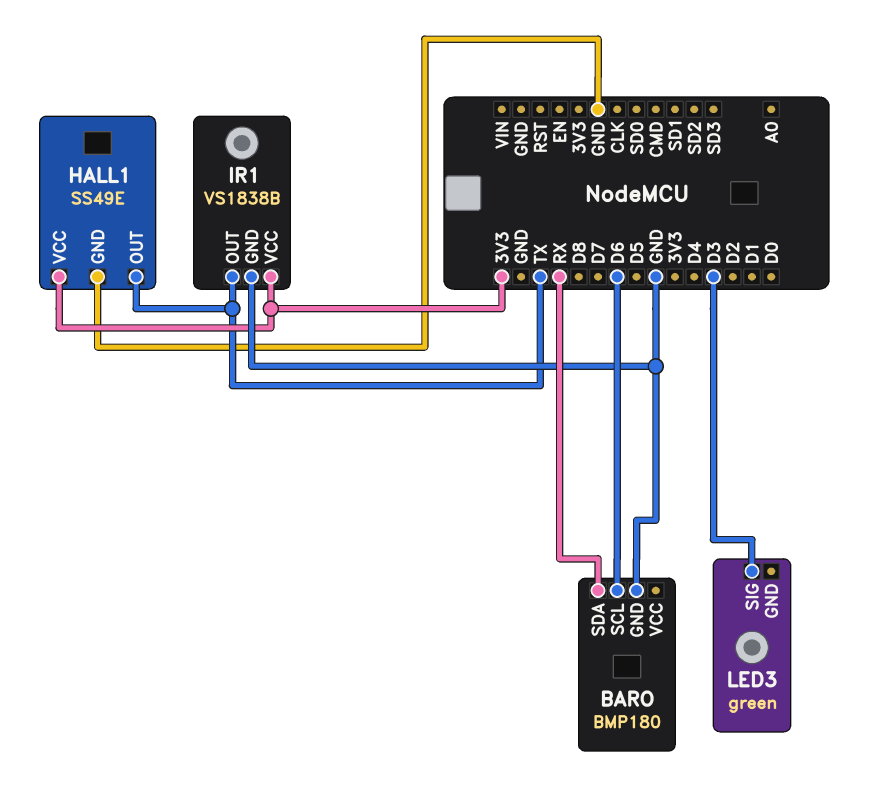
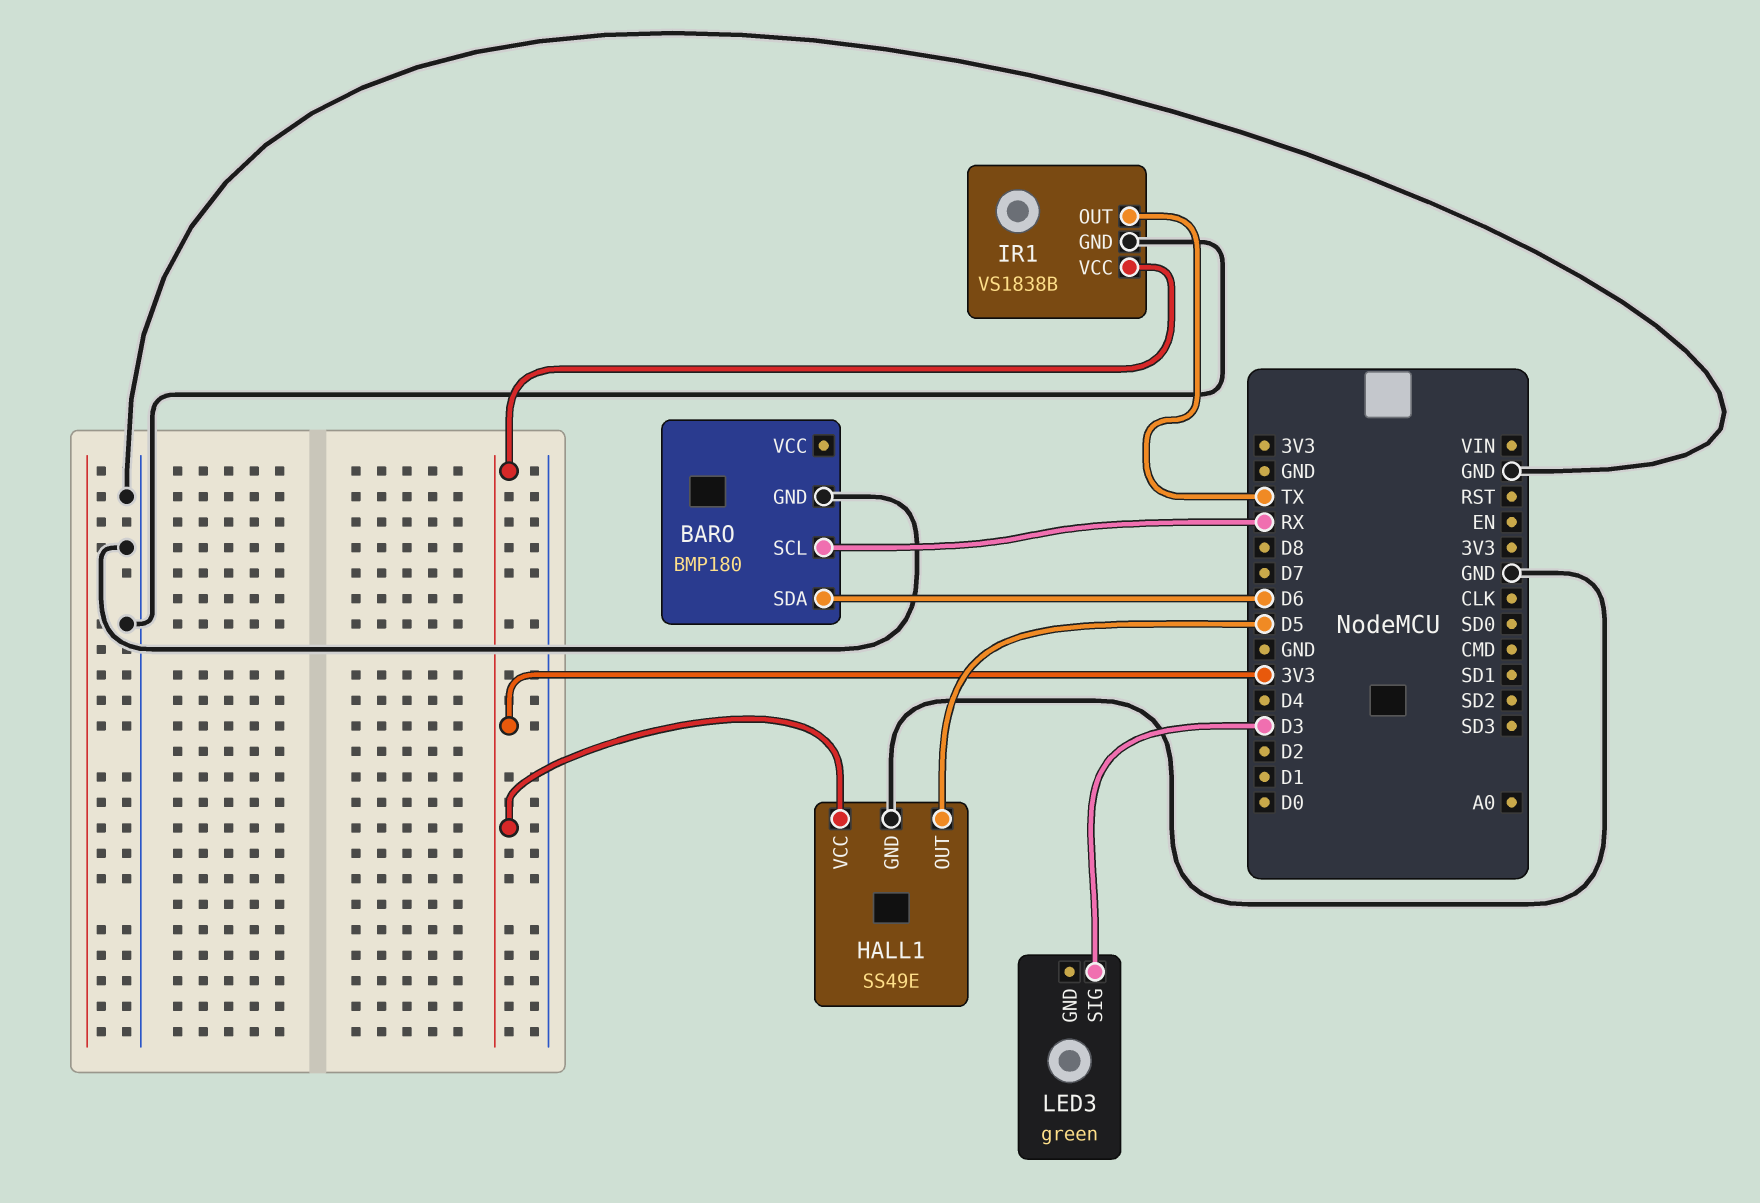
BARO pin SCL: D6 -> RX
BARO pin SDA: RX -> D6
HALL1 pin OUT: TX -> D5

